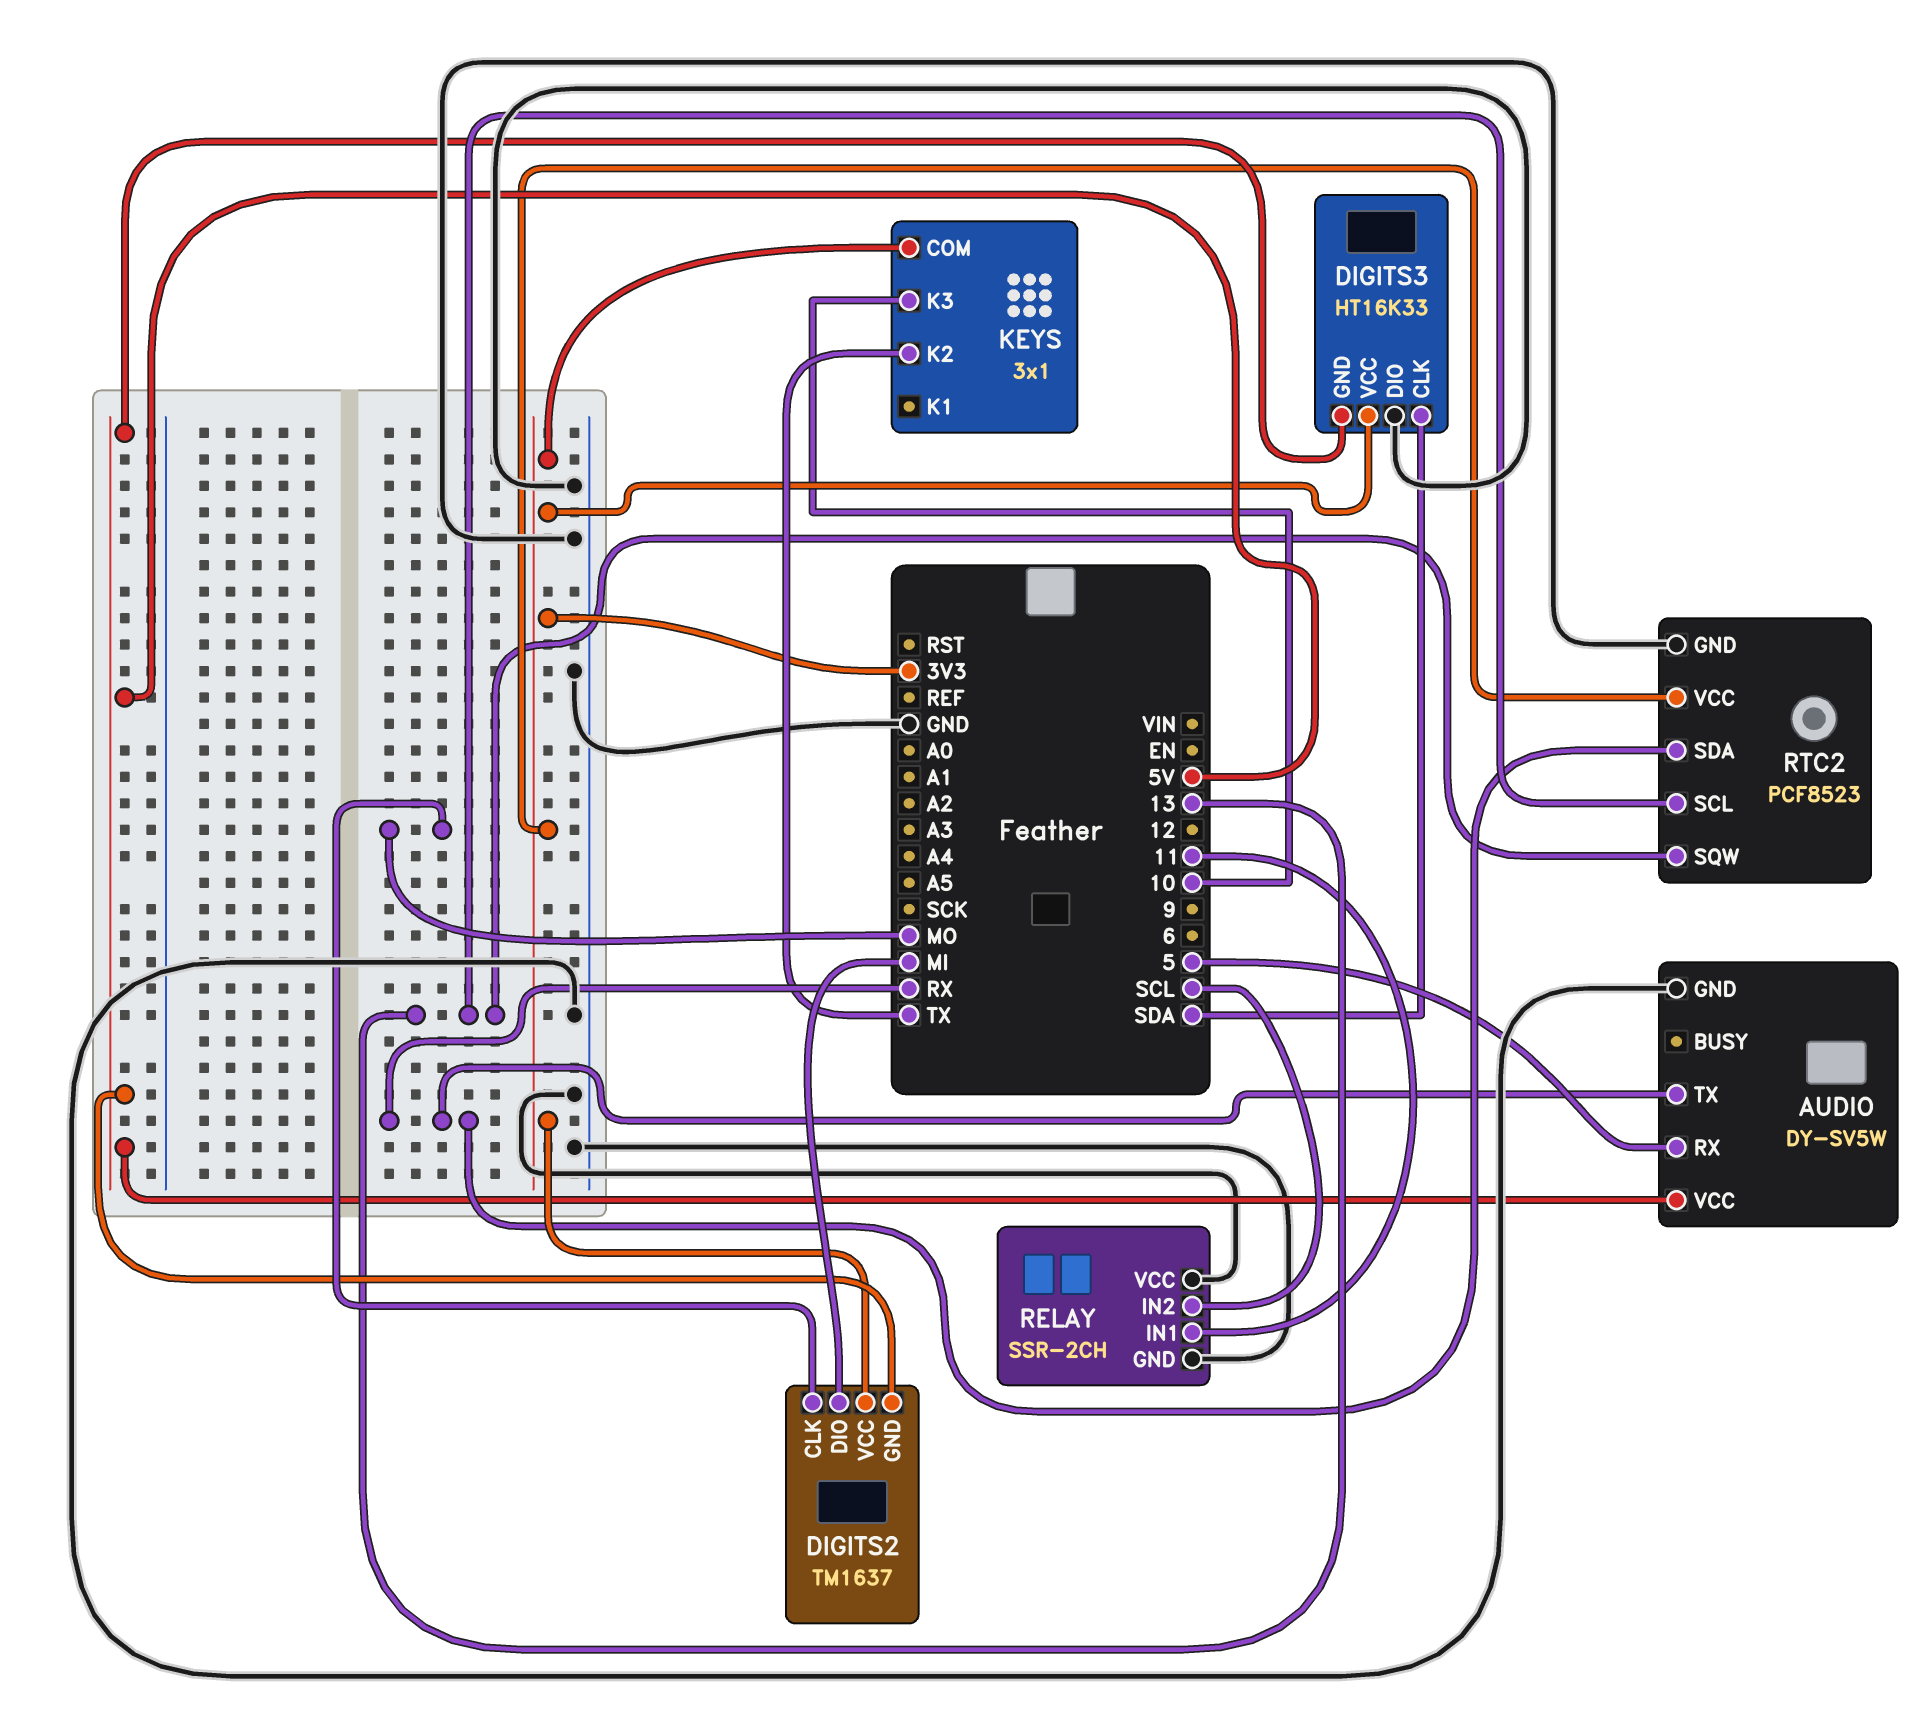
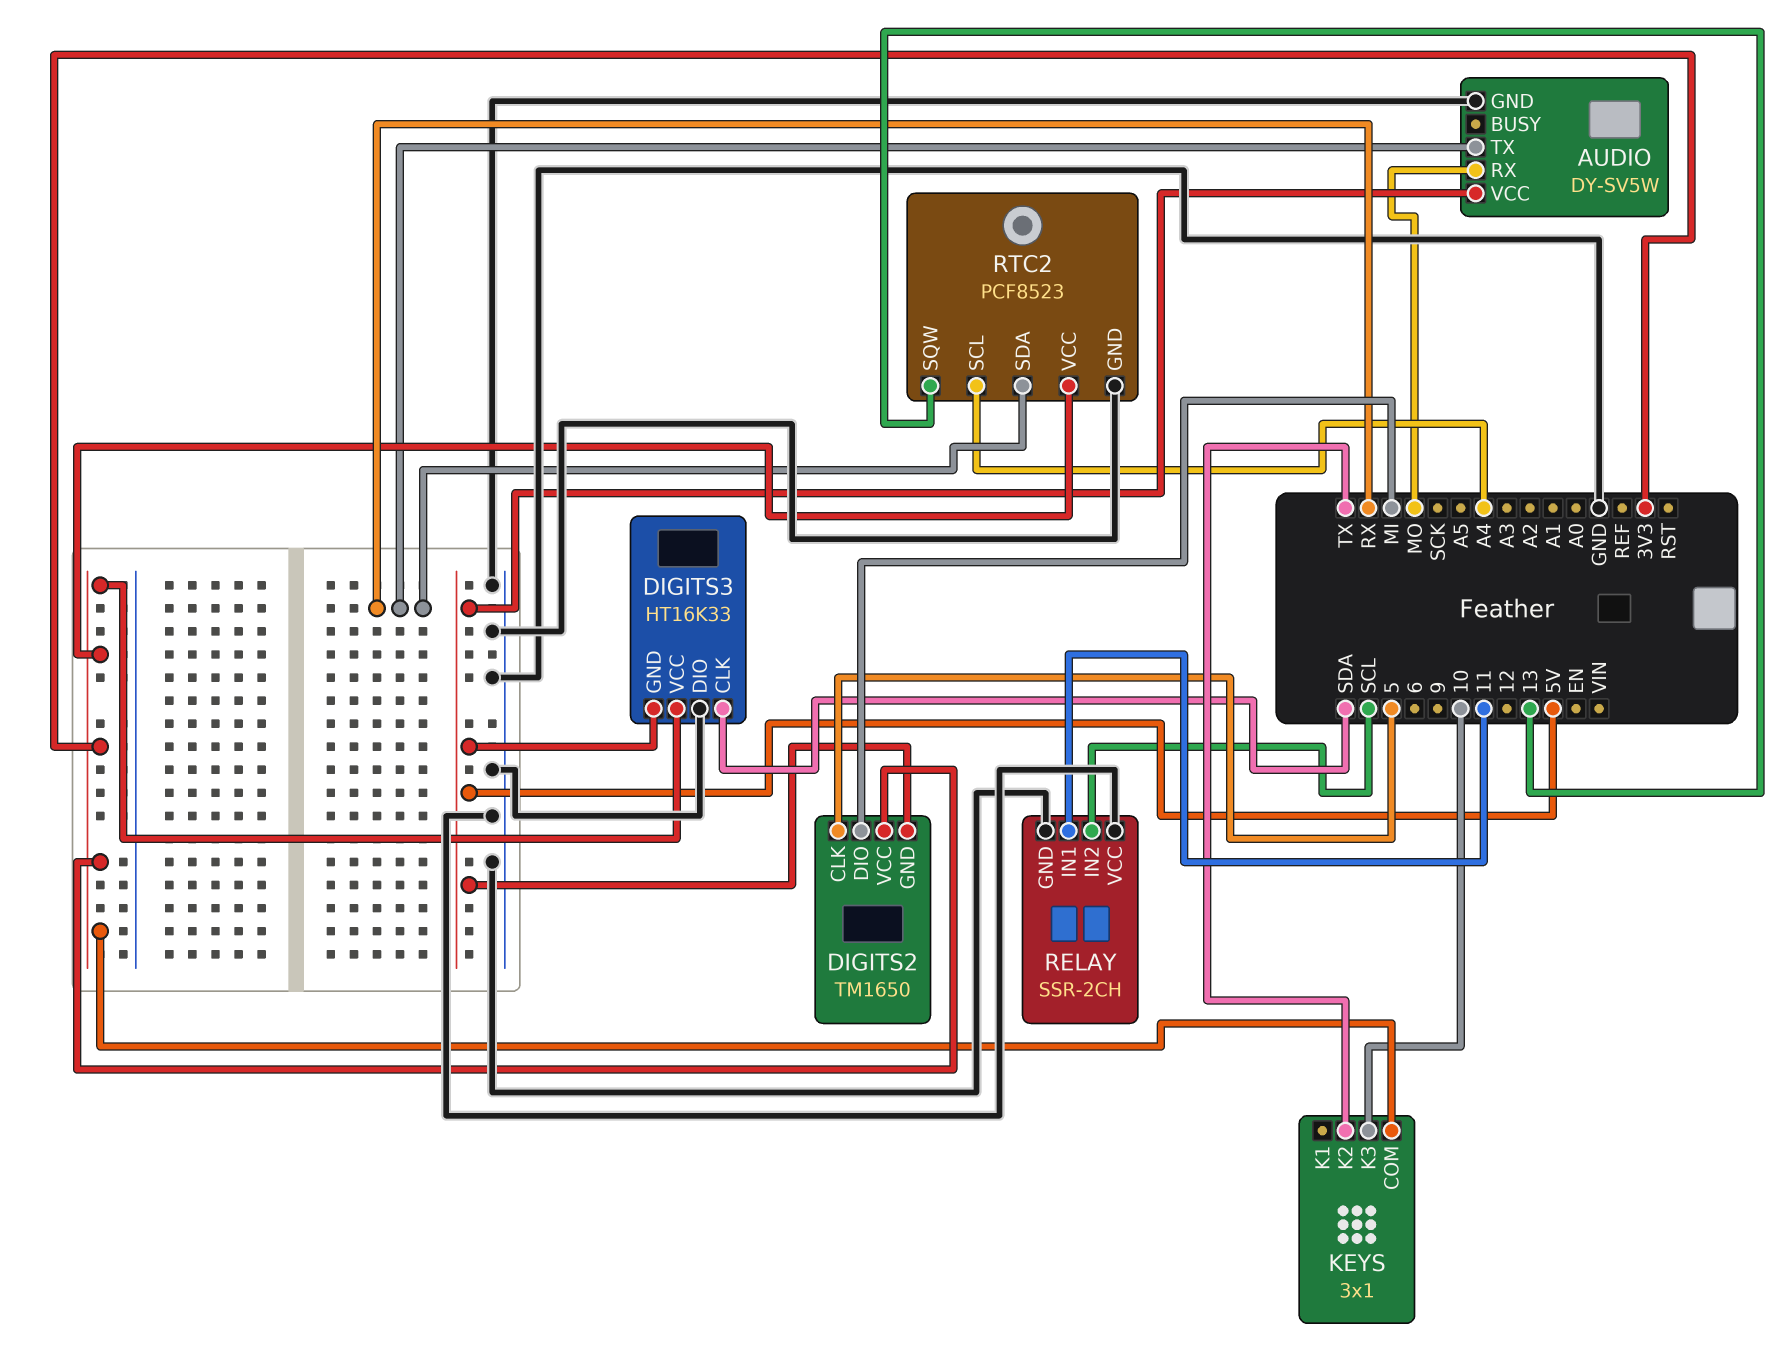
AUDIO pin RX: 5 -> MO
DIGITS2: TM1637 -> TM1650
DIGITS2 pin CLK: MO -> 5
RTC2 pin SCL: 13 -> A4

